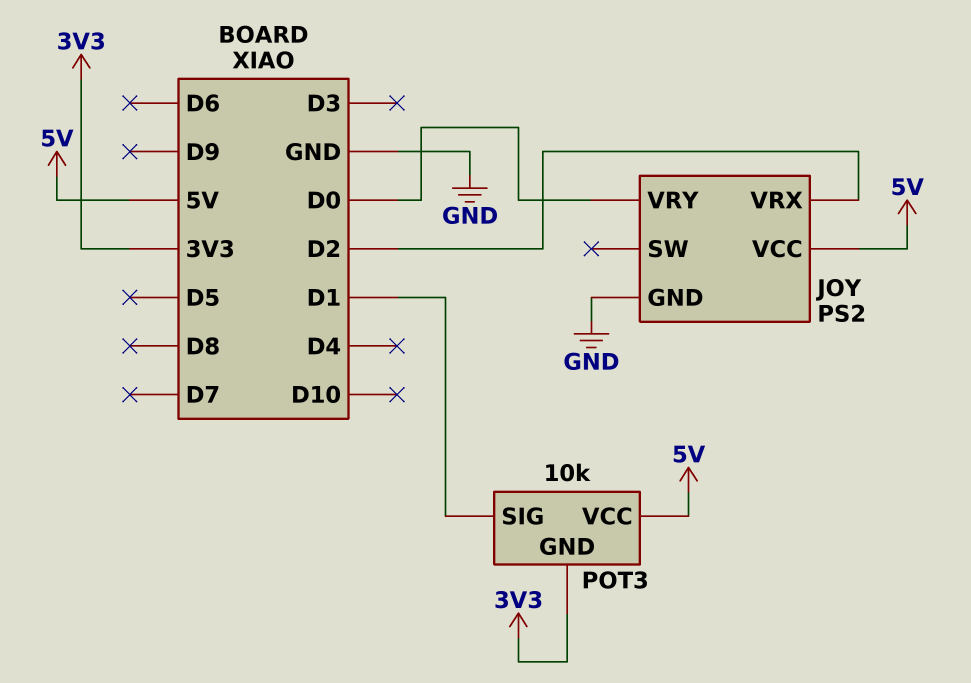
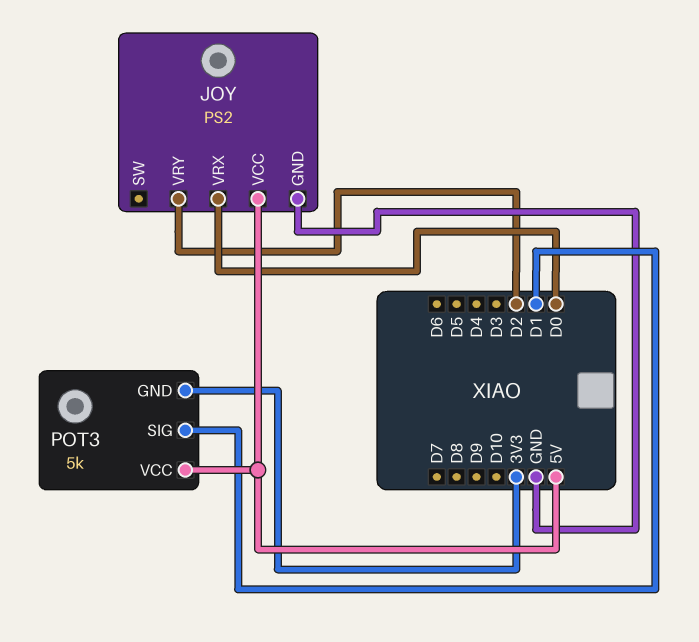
JOY pin VRX: D2 -> D0
JOY pin VRY: D0 -> D2
POT3: 10k -> 5k

